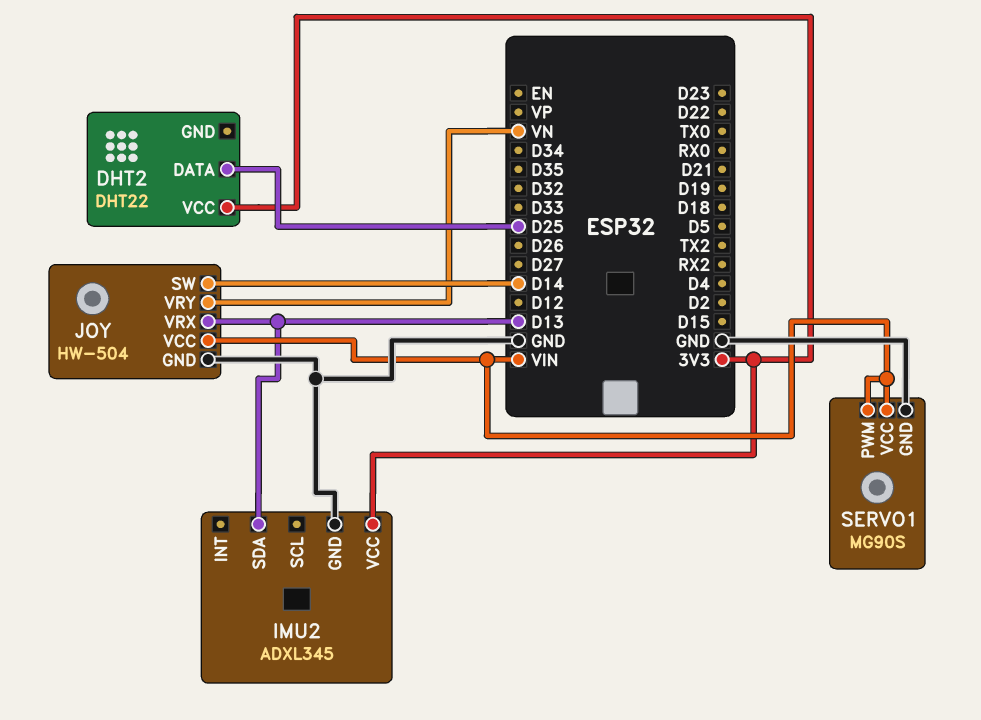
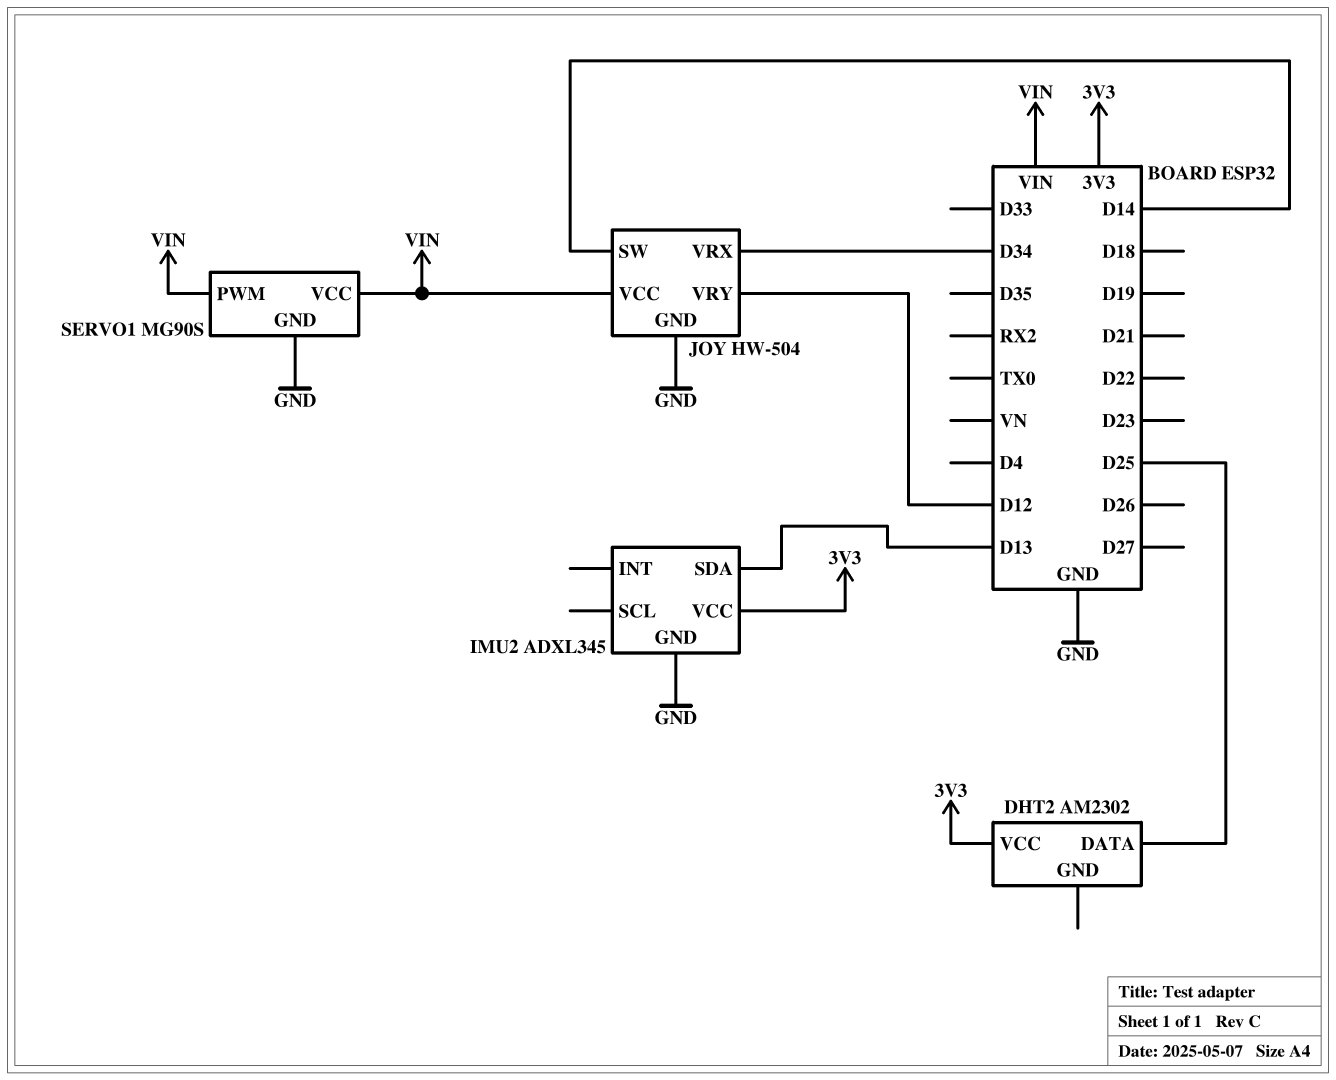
DHT2: DHT22 -> AM2302
JOY pin VRX: D13 -> D34
JOY pin VRY: VN -> D12

